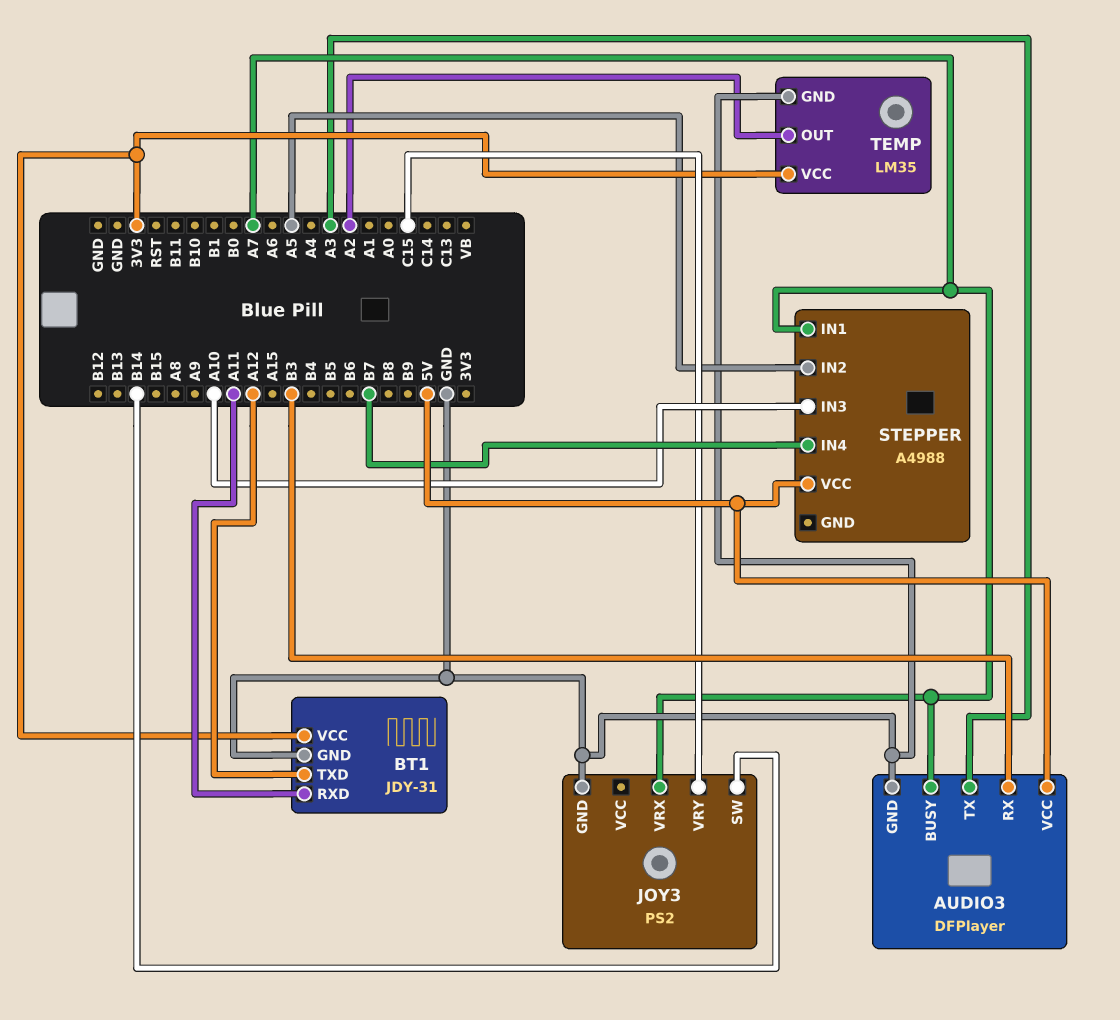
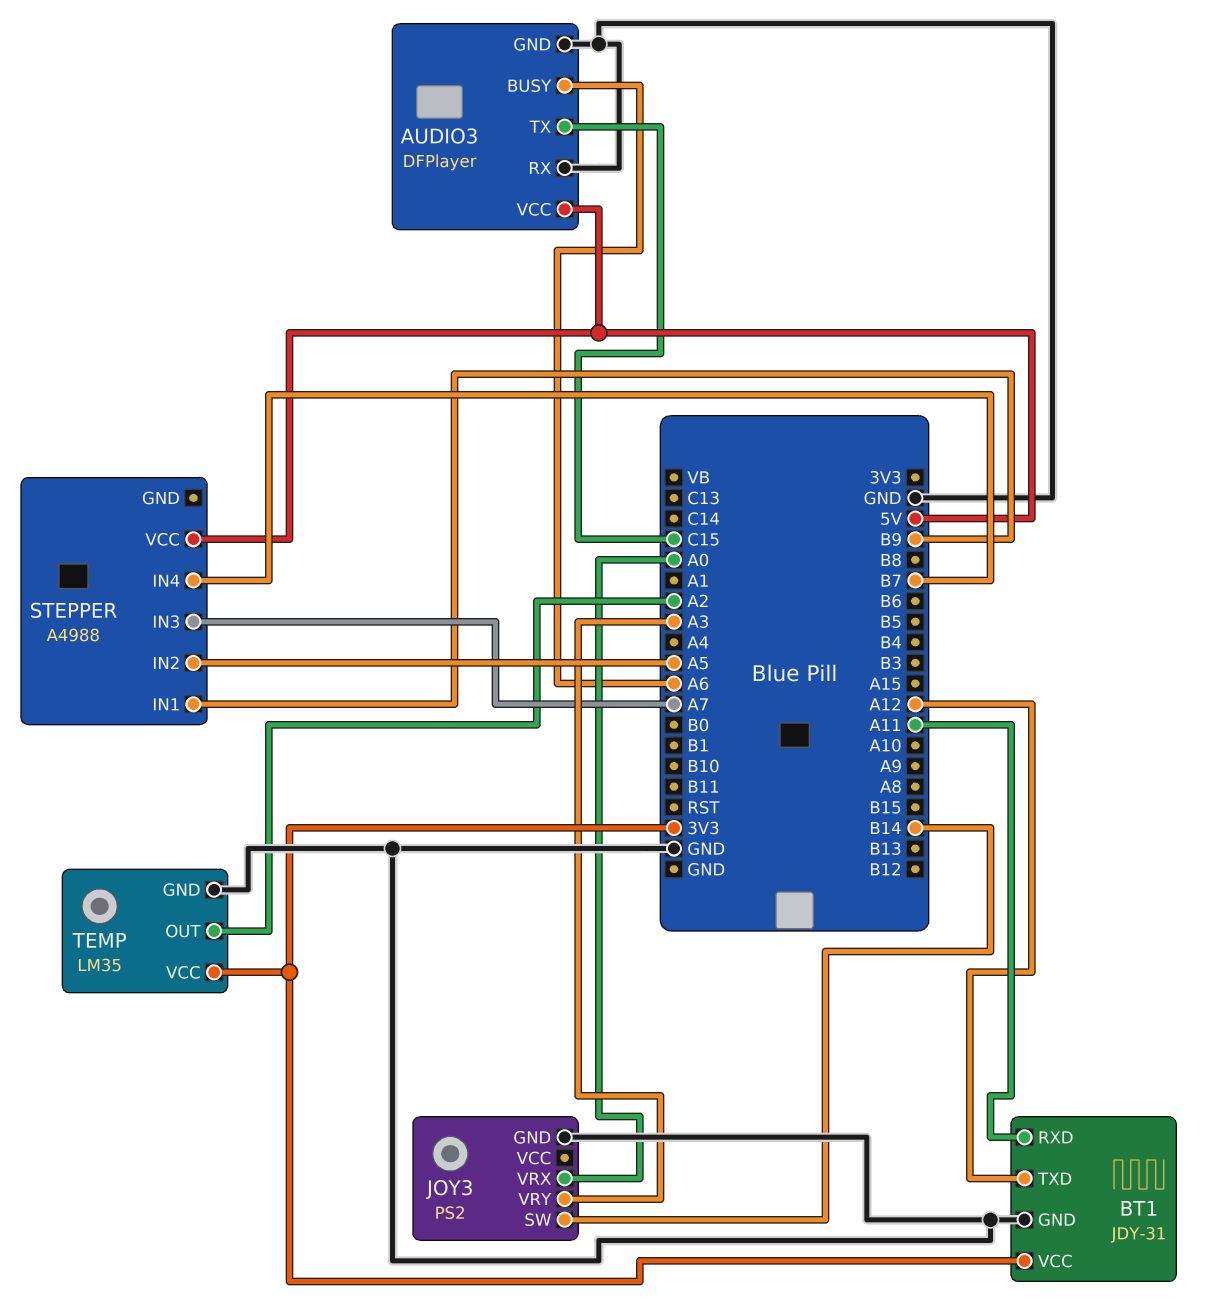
AUDIO3 pin BUSY: A7 -> A6
AUDIO3 pin RX: B3 -> GND
AUDIO3 pin TX: A3 -> C15
JOY3 pin VRX: A7 -> A0
JOY3 pin VRY: C15 -> A3
STEPPER pin IN1: A7 -> B9
STEPPER pin IN3: A10 -> A7

